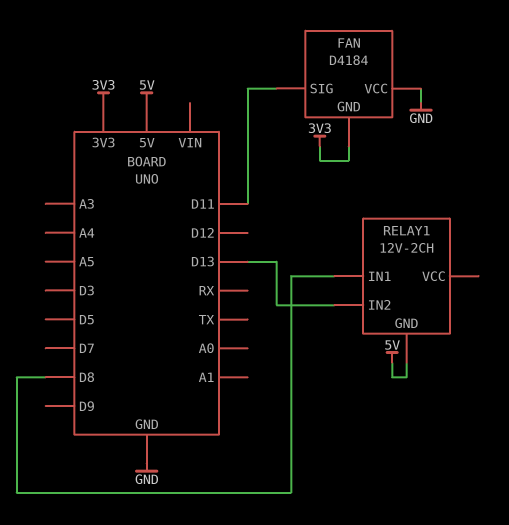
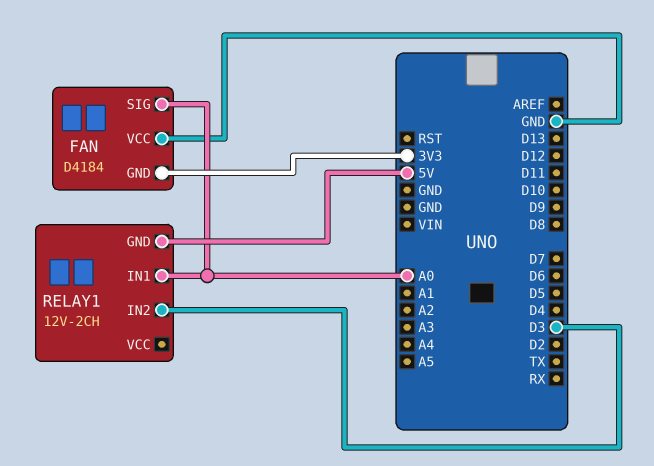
FAN pin SIG: D11 -> A0
RELAY1 pin IN1: D8 -> A0
RELAY1 pin IN2: D13 -> D3

